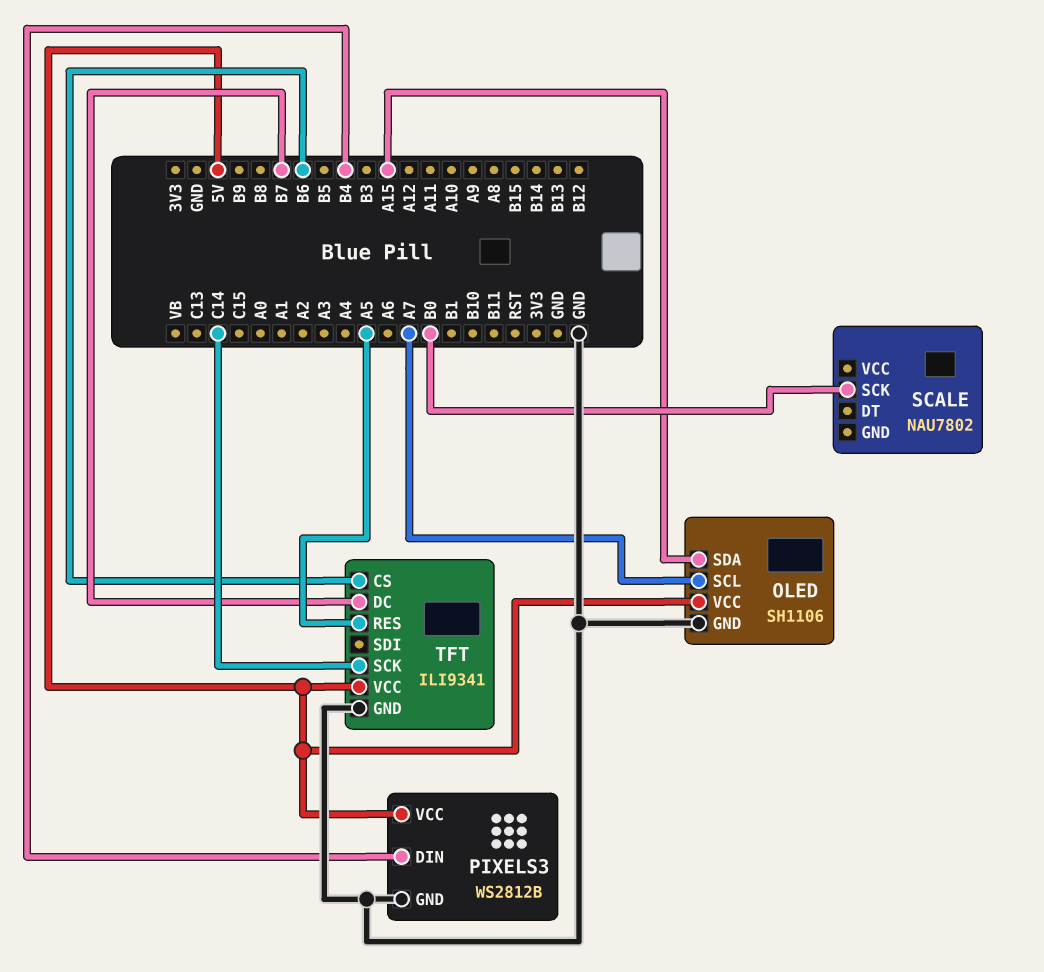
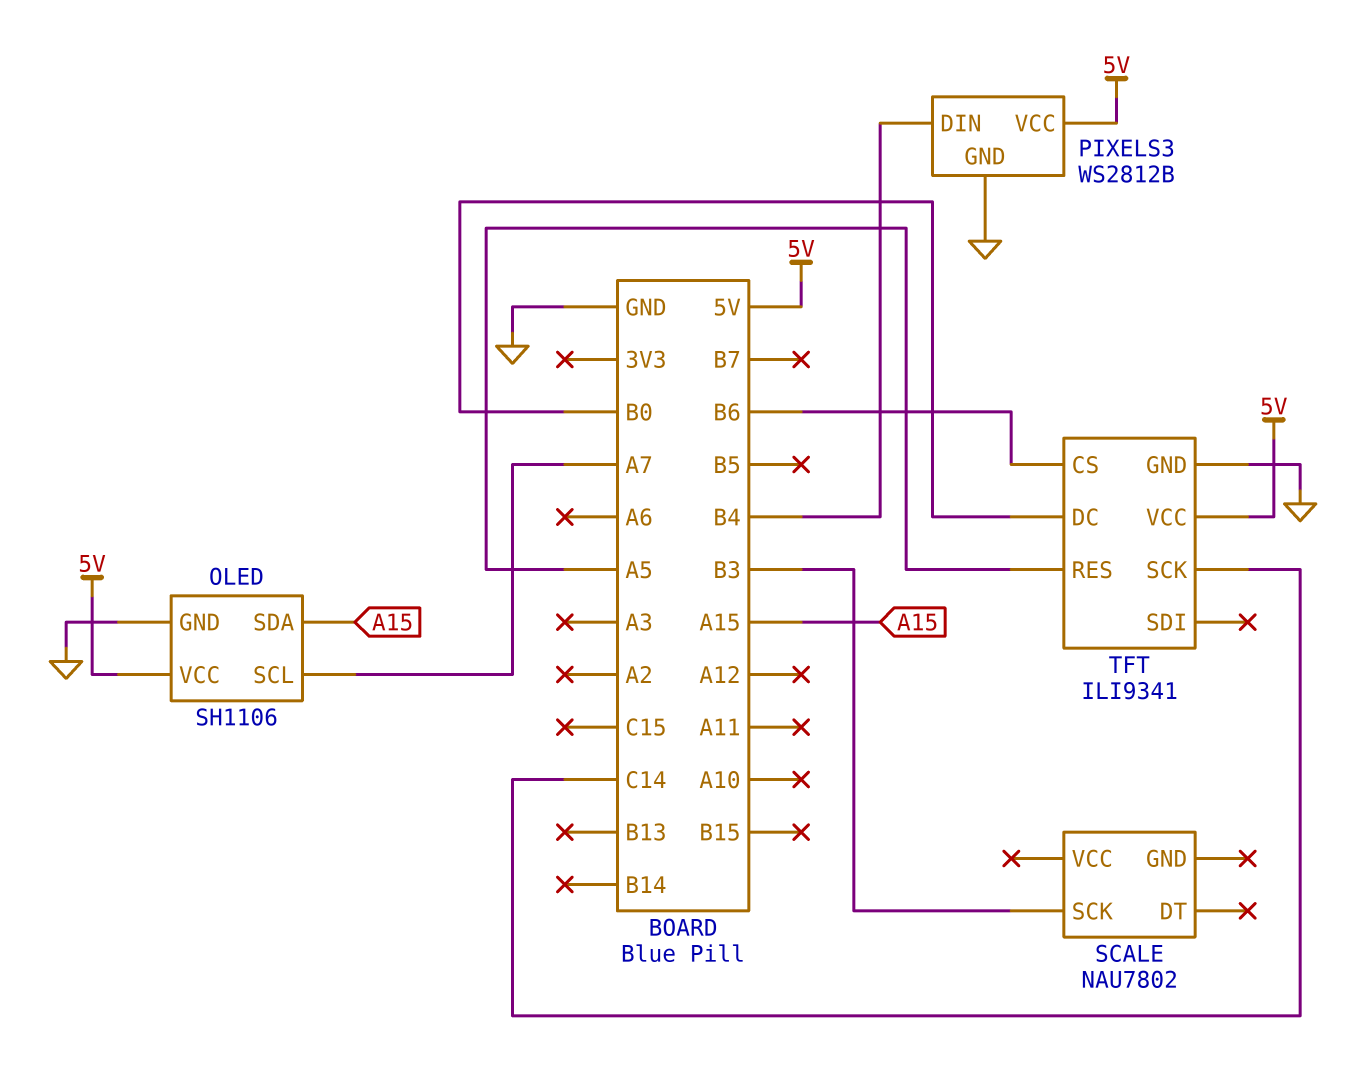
SCALE pin SCK: B0 -> B3
TFT pin DC: B7 -> B0

